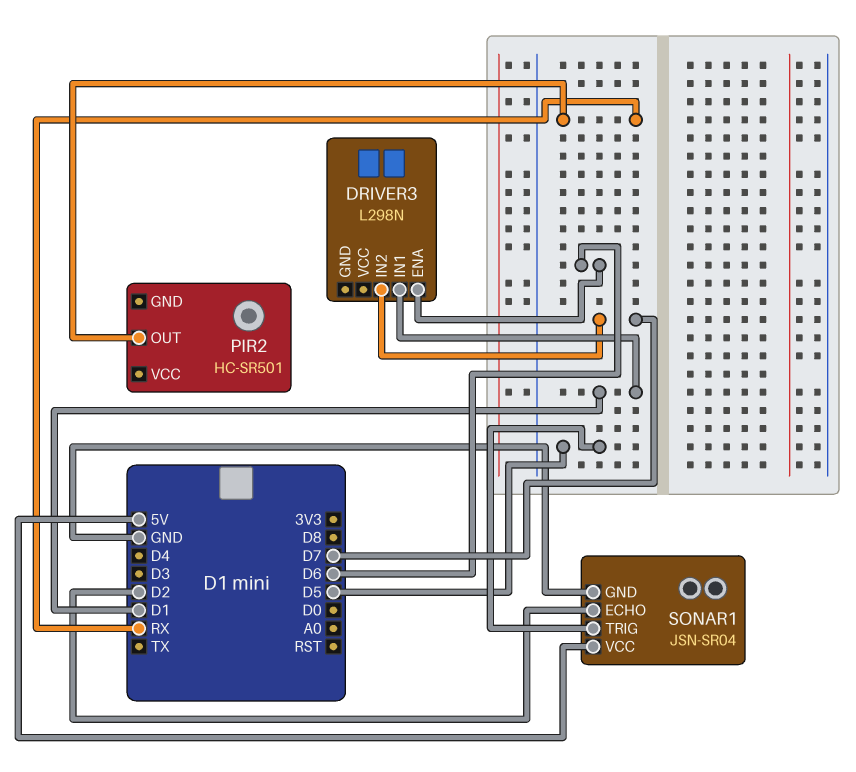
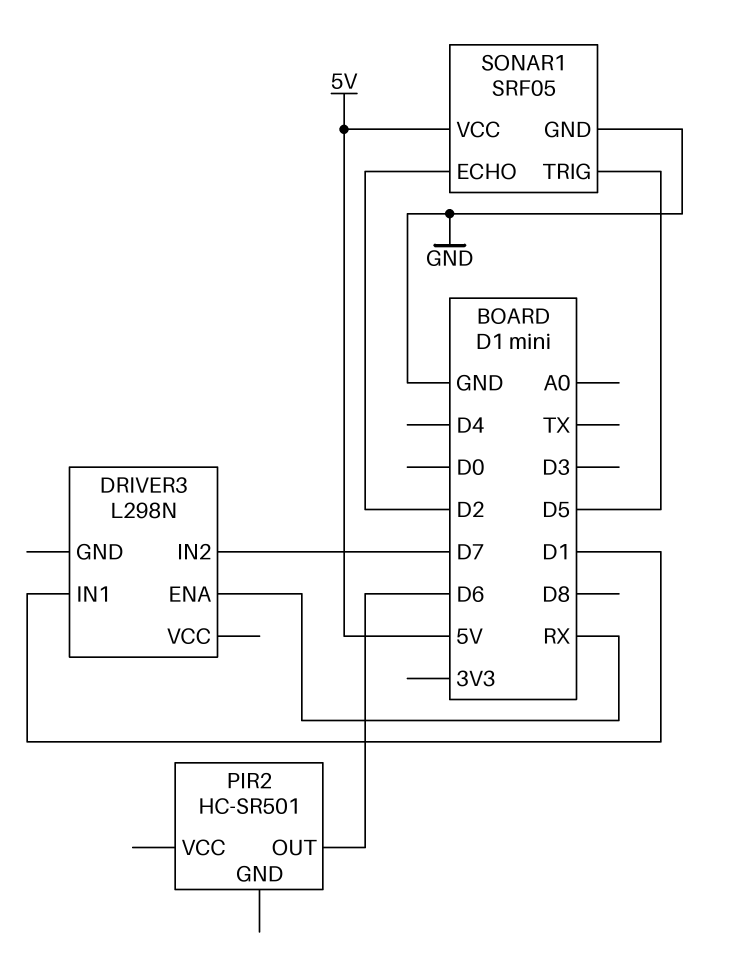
DRIVER3 pin ENA: D6 -> RX
PIR2 pin OUT: RX -> D6
SONAR1: JSN-SR04 -> SRF05

